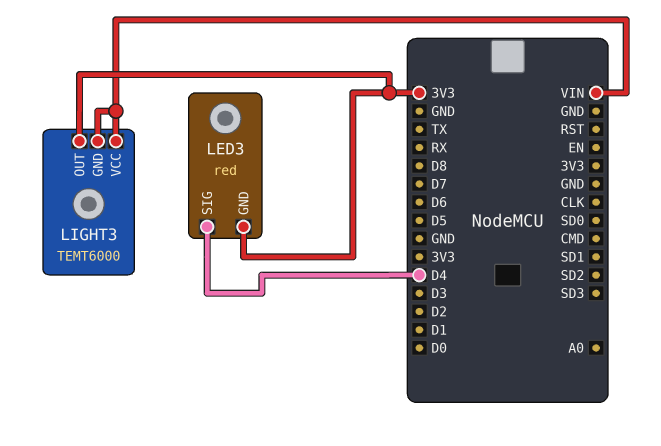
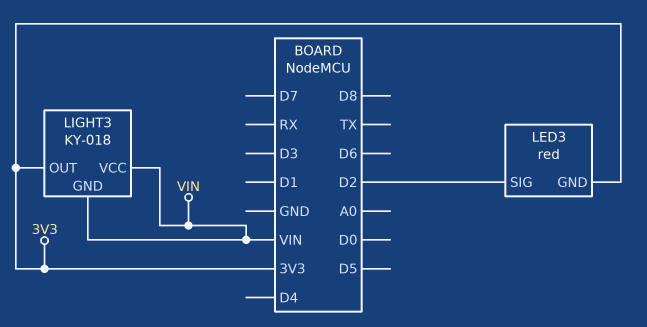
LED3 pin SIG: D4 -> D2
LIGHT3: TEMT6000 -> KY-018

